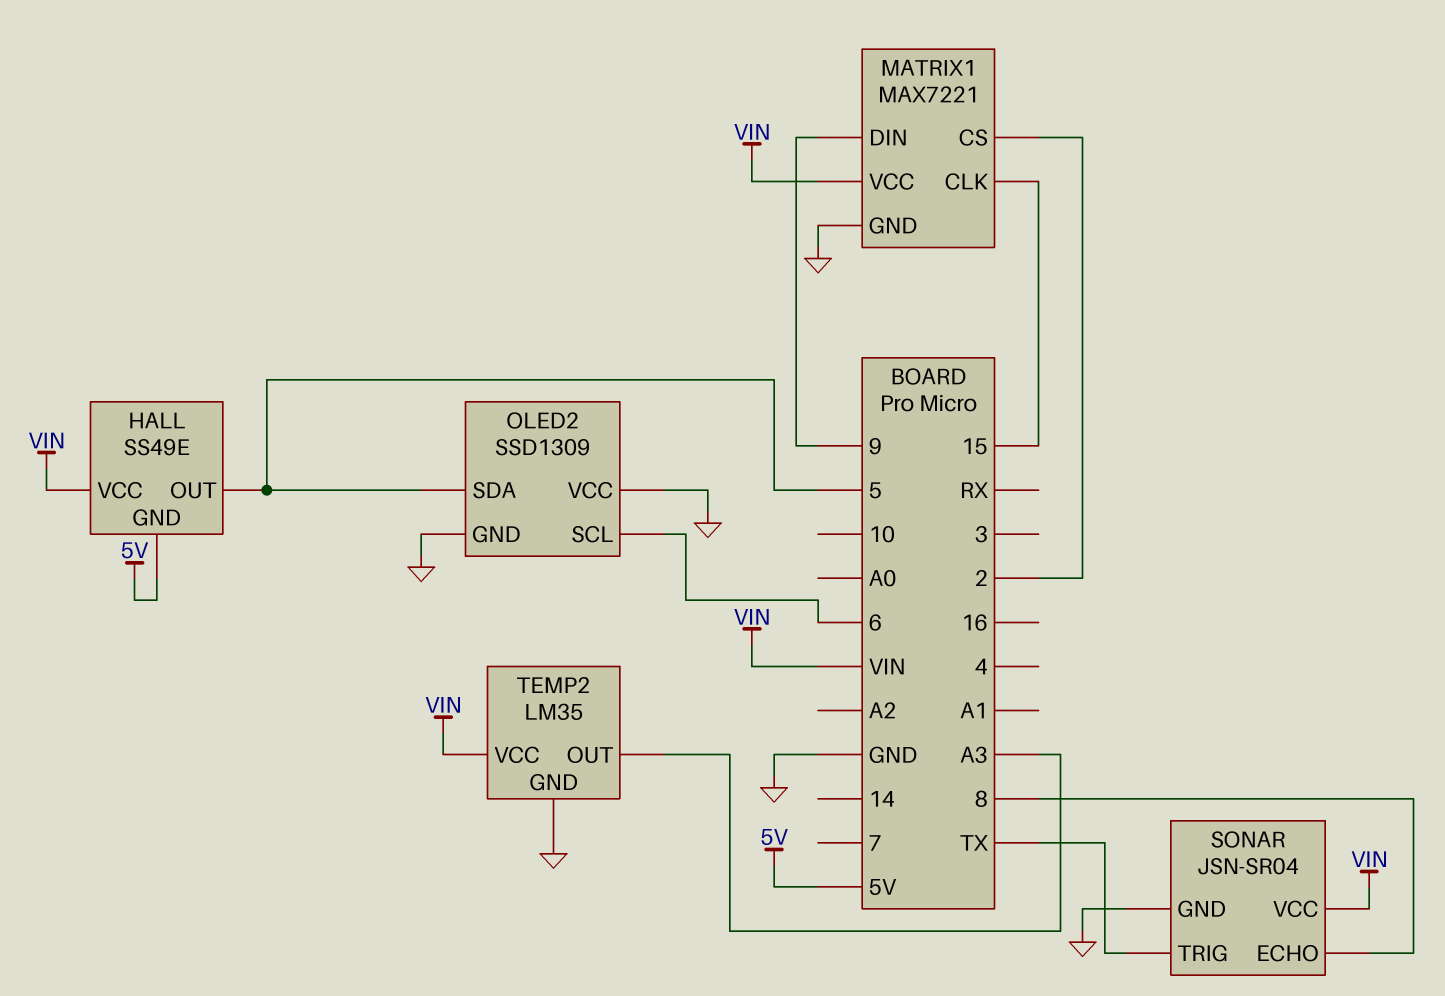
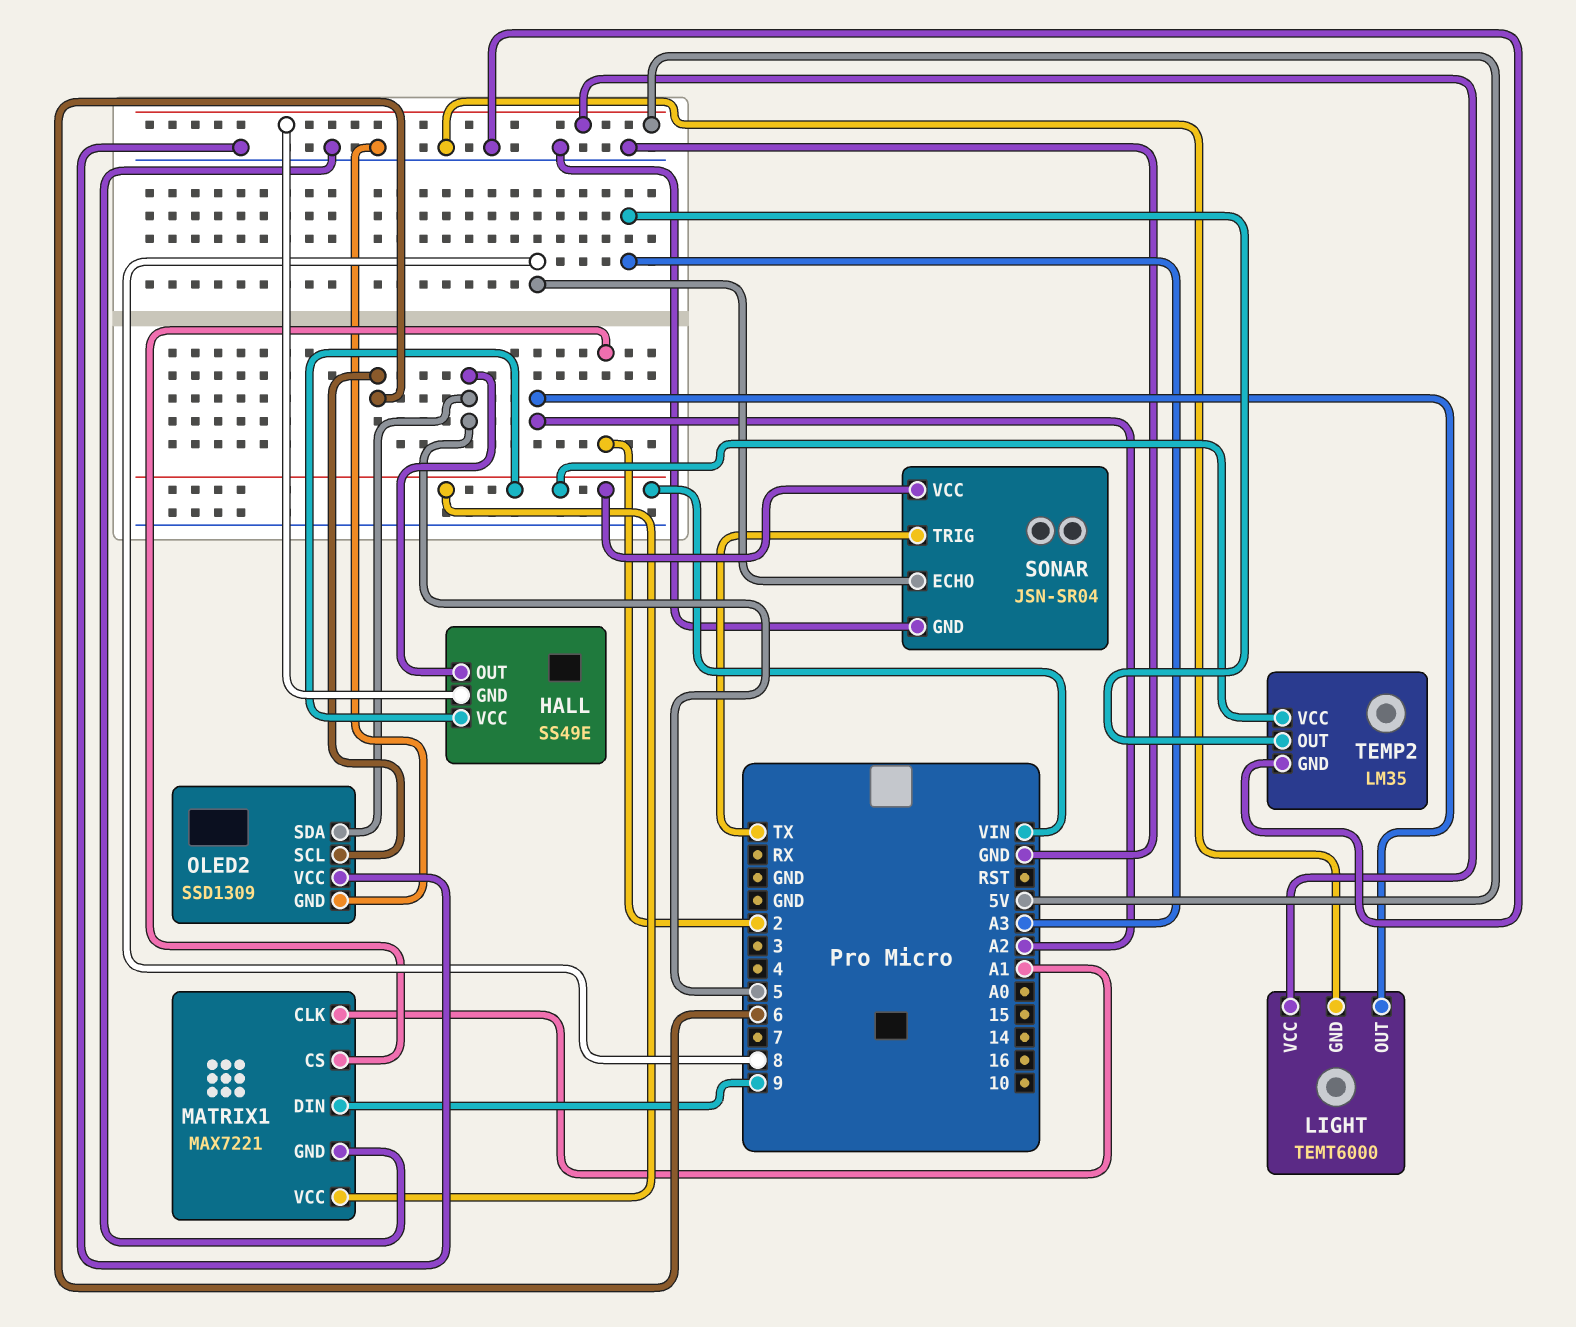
LIGHT: none -> TEMT6000
LIGHT pin GND: none -> GND
LIGHT pin OUT: none -> A2
LIGHT pin VCC: none -> 5V
MATRIX1 pin CLK: 15 -> A1

